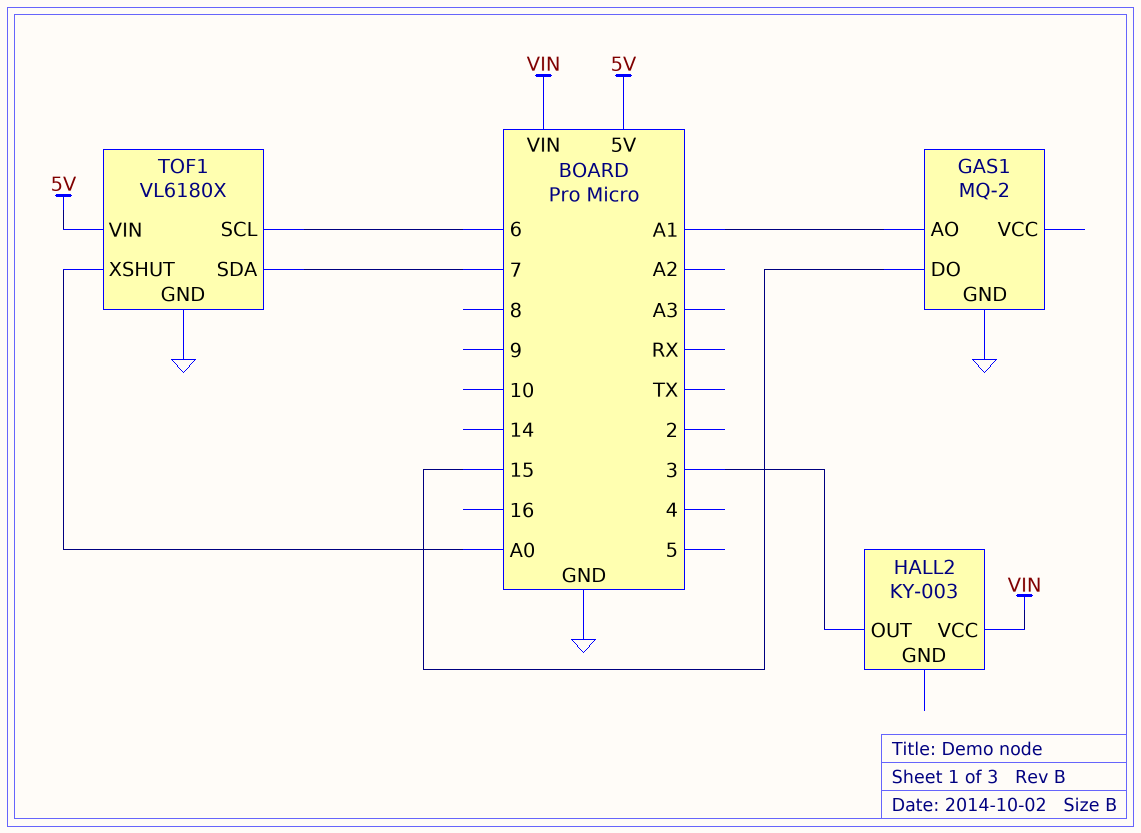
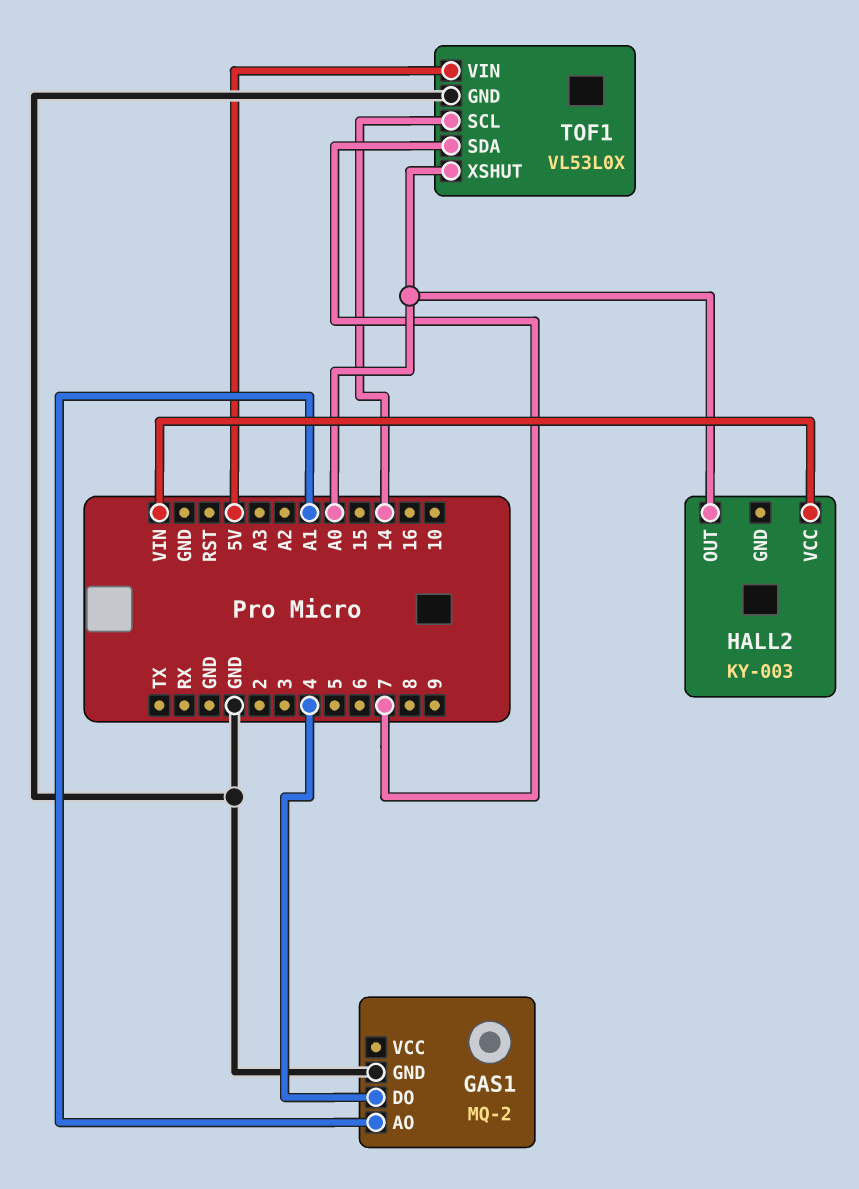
GAS1 pin DO: 15 -> 4
HALL2 pin OUT: 3 -> A0
TOF1: VL6180X -> VL53L0X
TOF1 pin SCL: 6 -> 14

